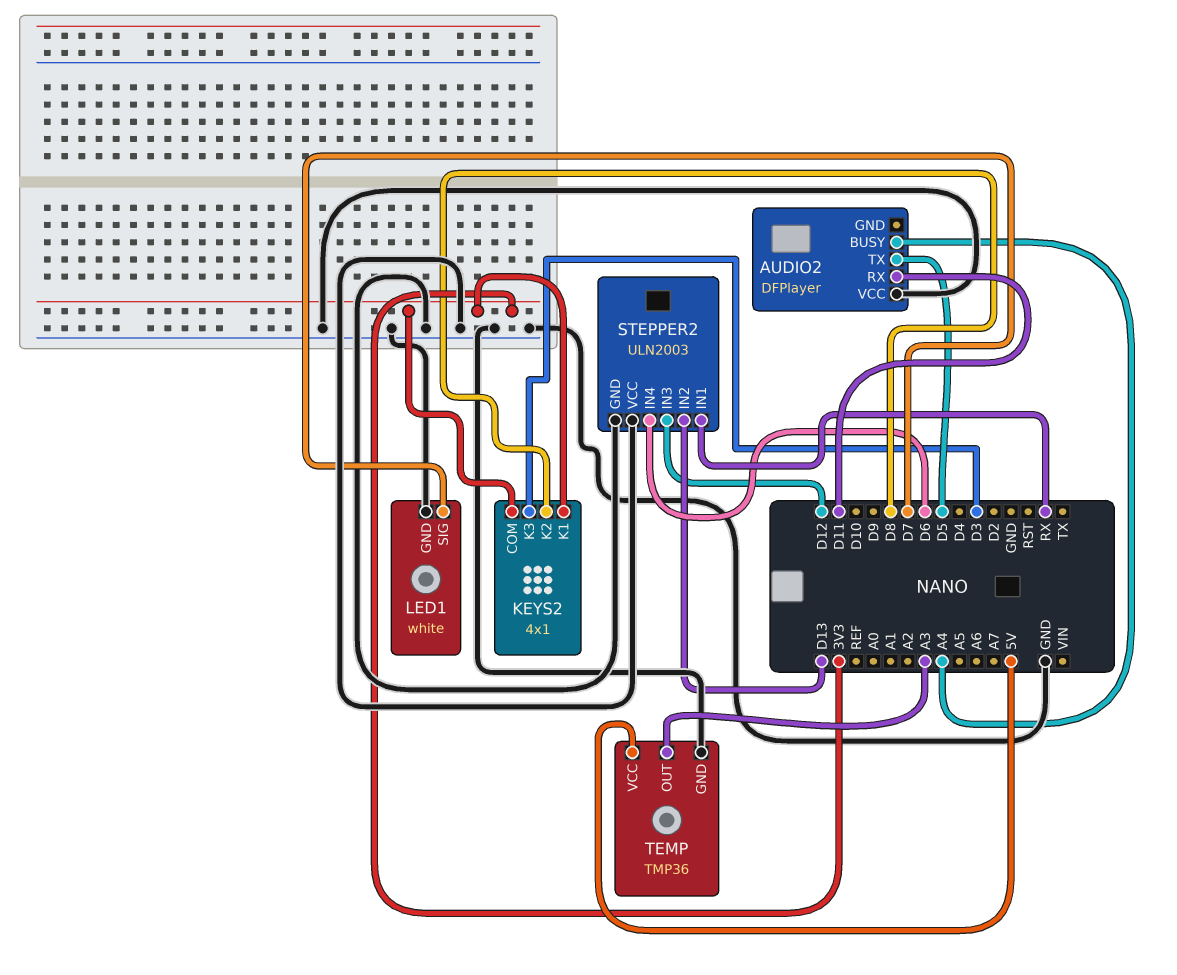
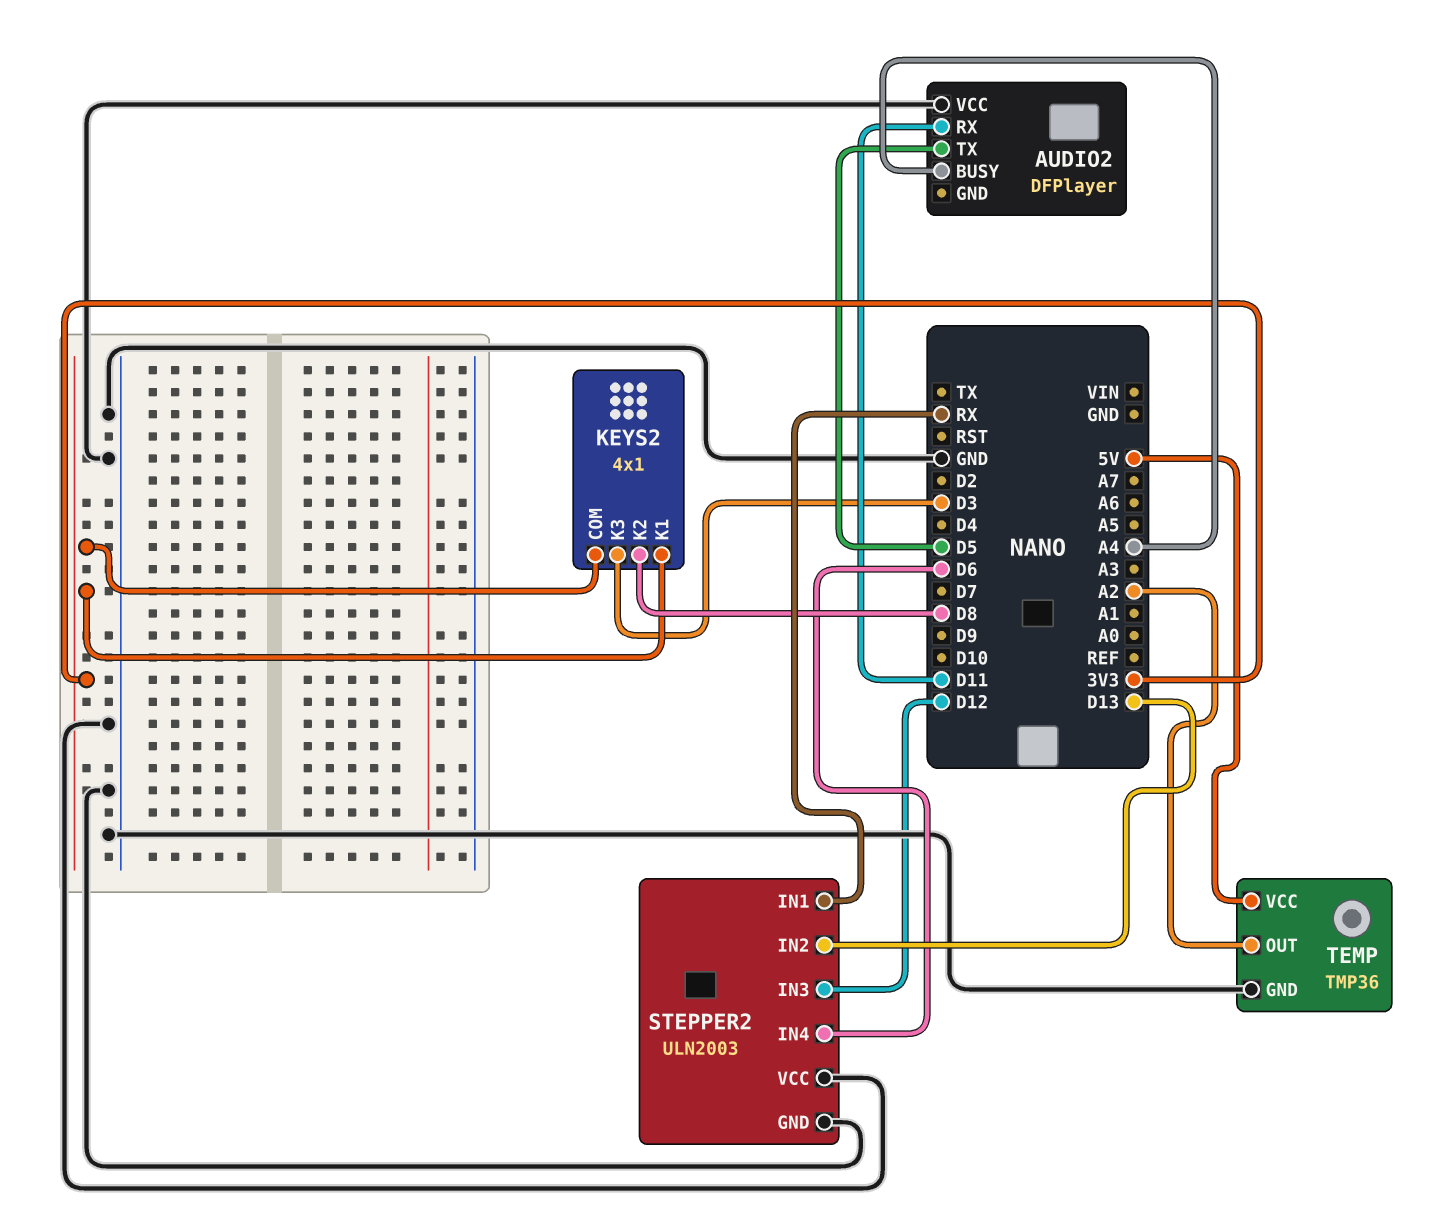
LED1: white -> none
LED1 pin GND: GND -> none
LED1 pin SIG: D7 -> none
TEMP pin OUT: A3 -> A2

